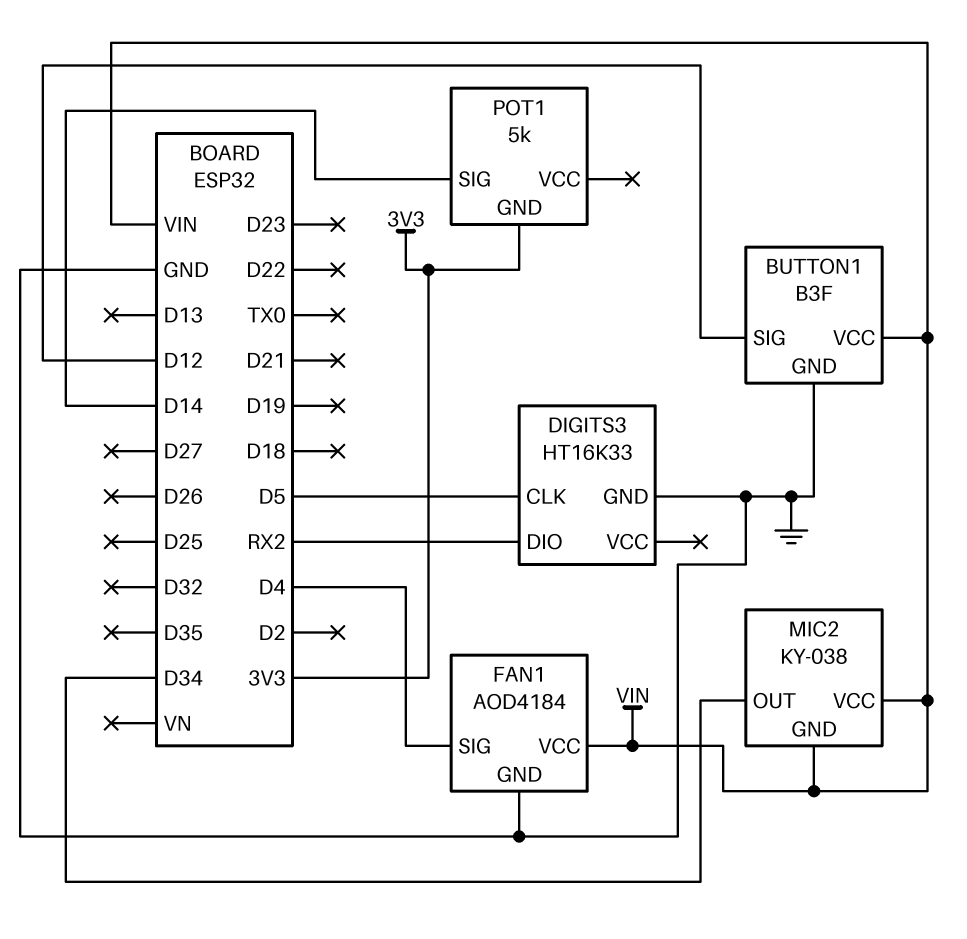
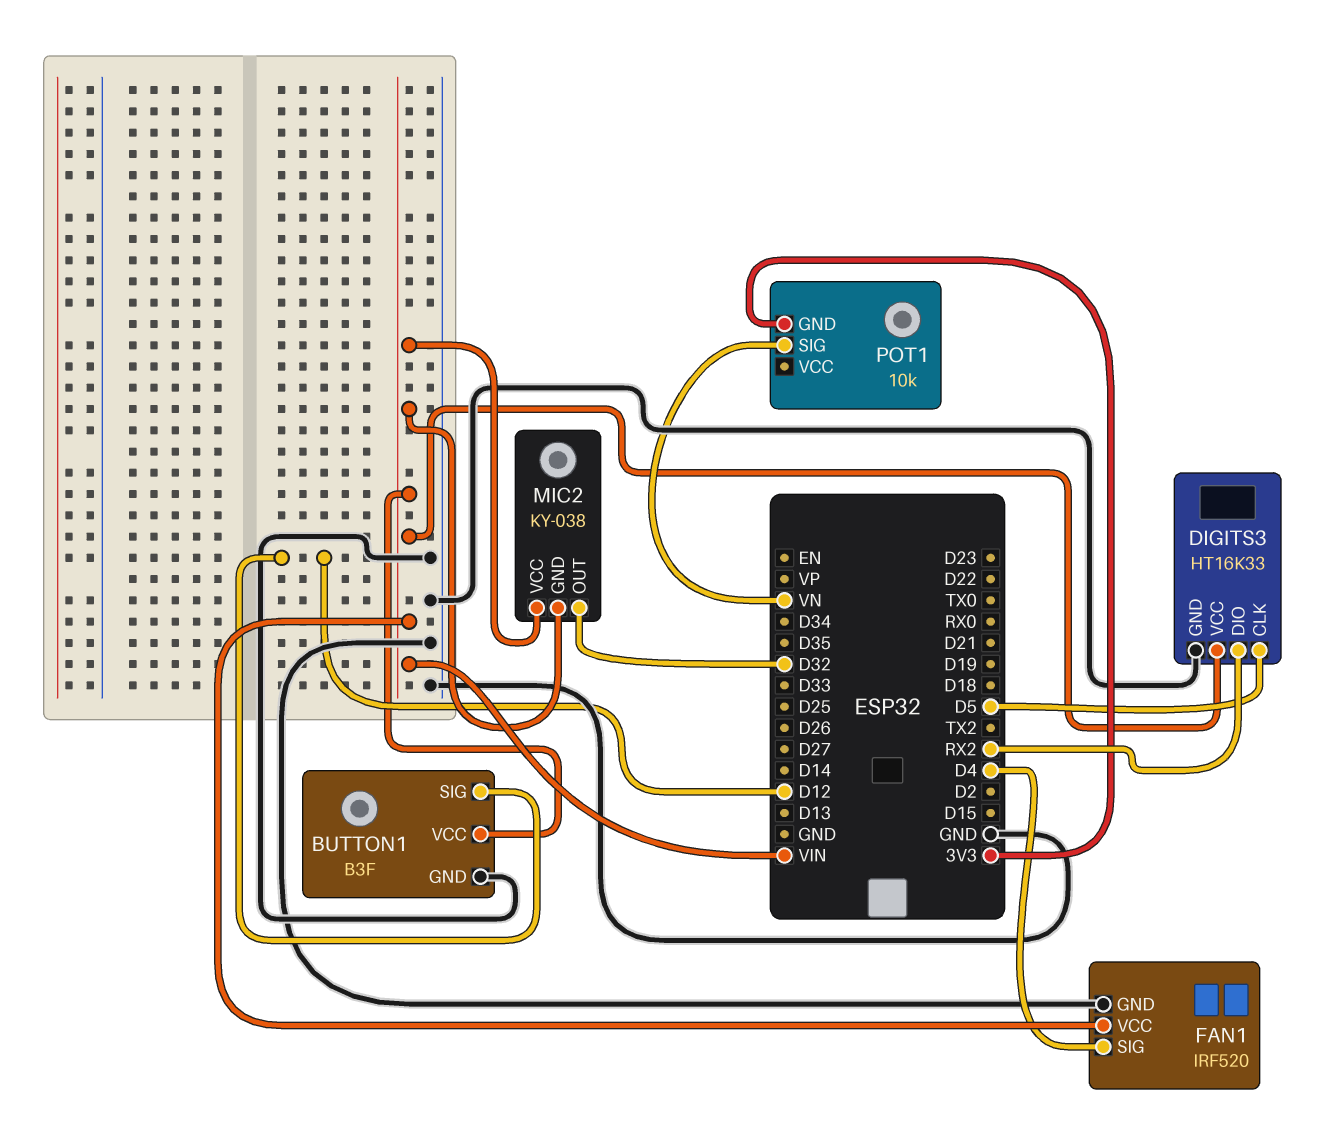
DIGITS3 pin VCC: none -> VIN
FAN1: AOD4184 -> IRF520
MIC2 pin OUT: D34 -> D32
POT1: 5k -> 10k
POT1 pin SIG: D14 -> VN

